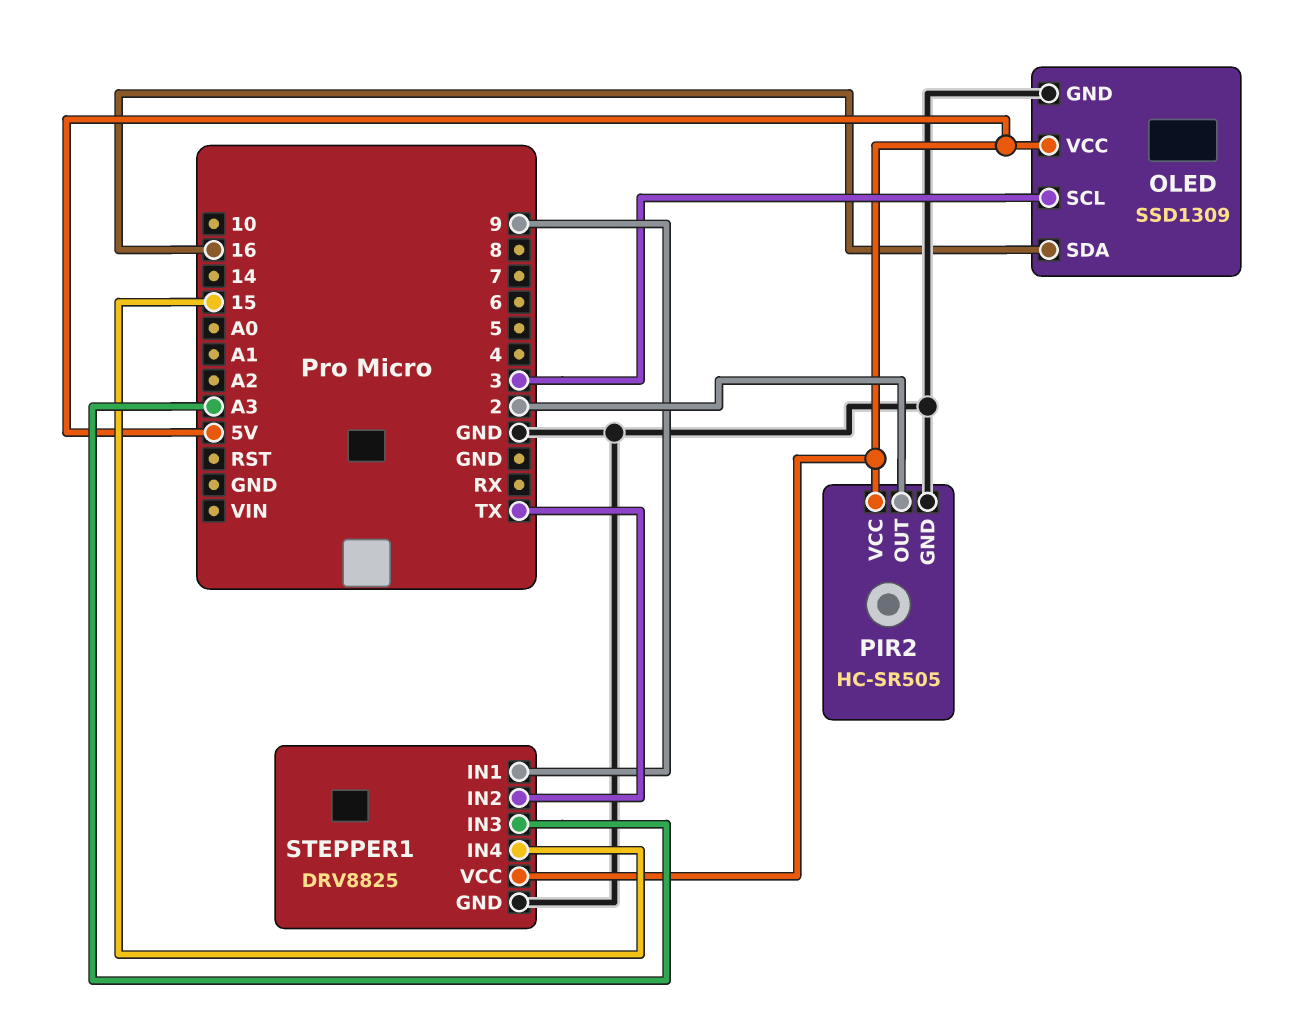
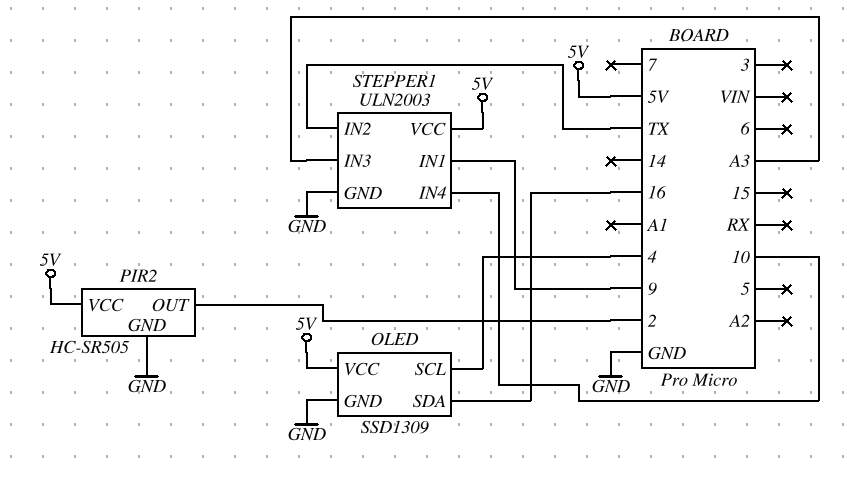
OLED pin SCL: 3 -> 4
STEPPER1: DRV8825 -> ULN2003
STEPPER1 pin IN4: 15 -> 10

